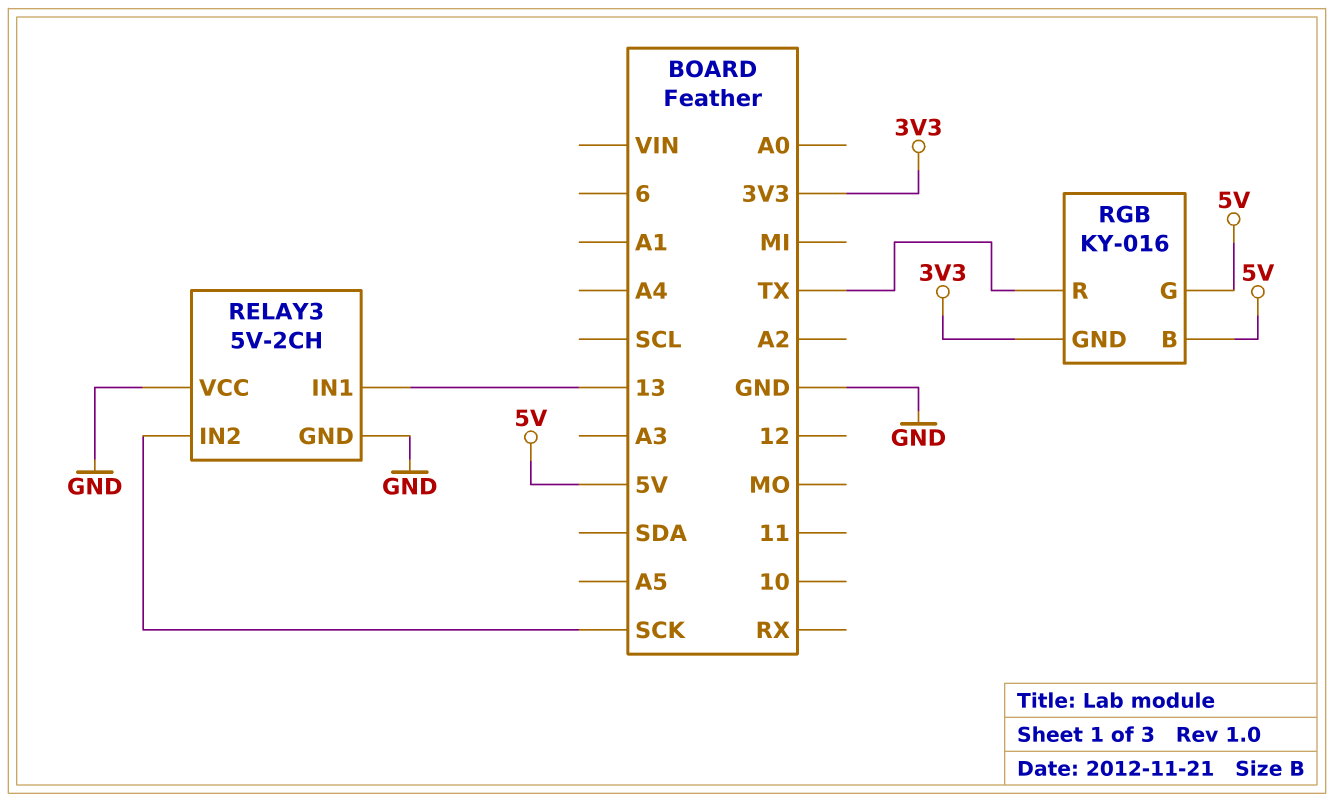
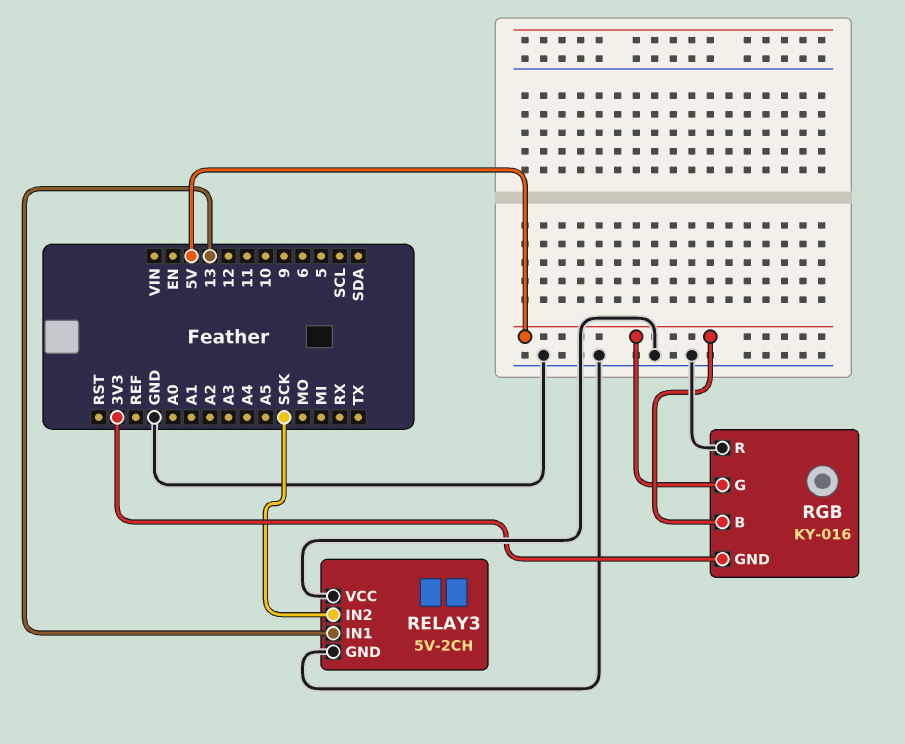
RGB pin R: TX -> GND

